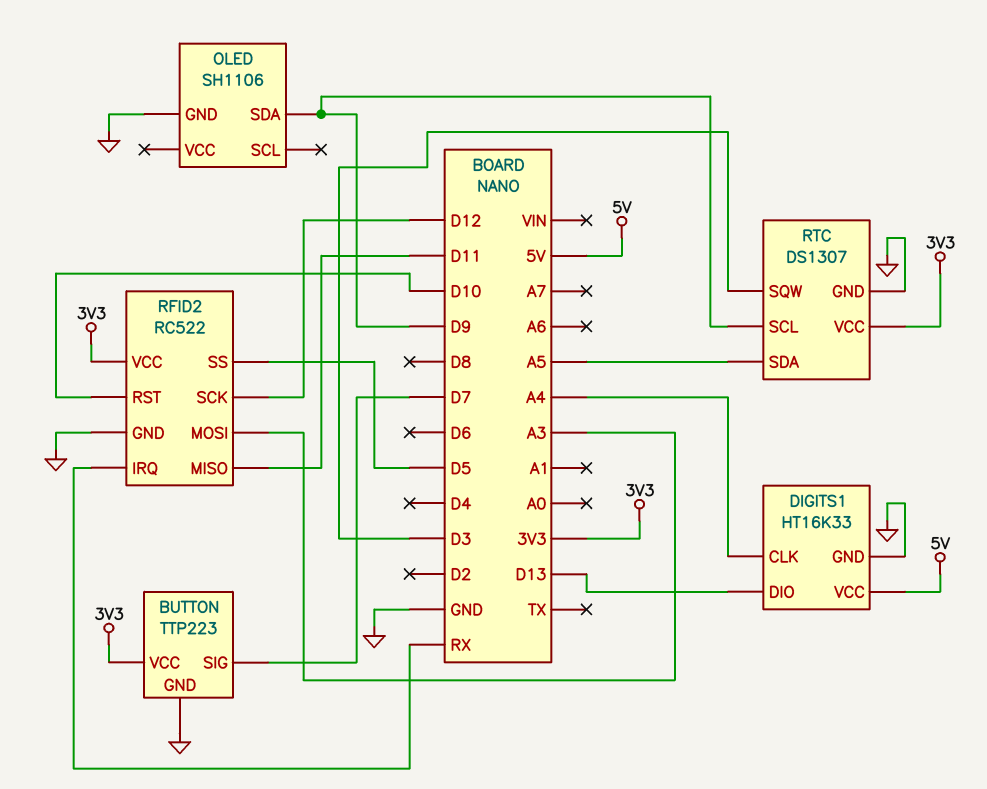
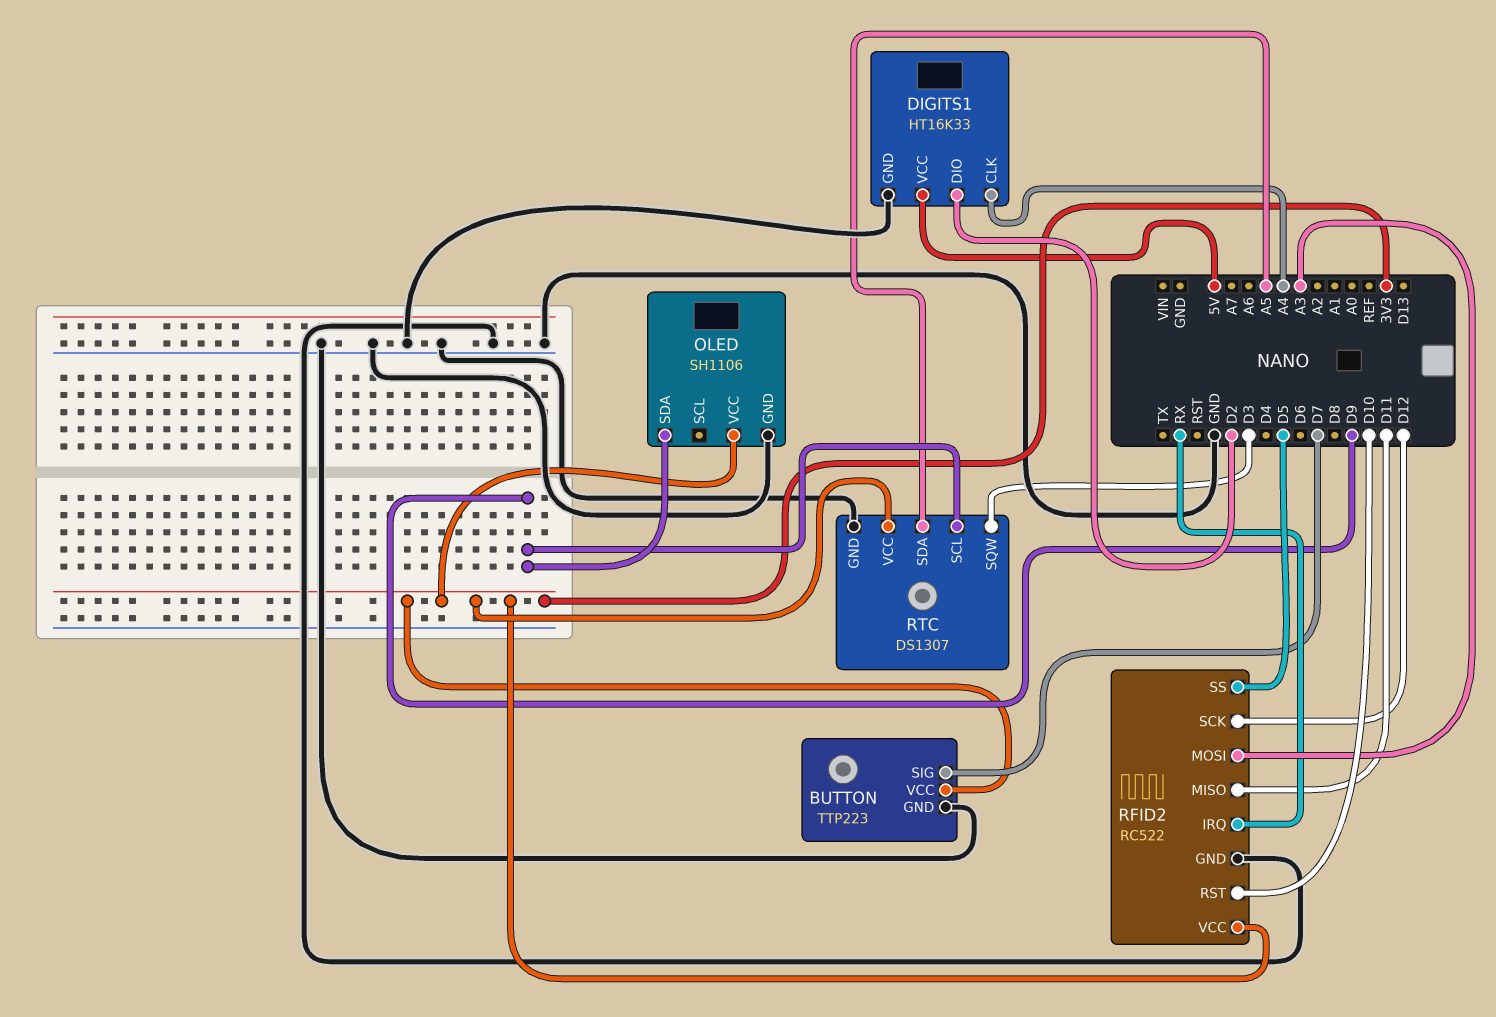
DIGITS1 pin DIO: D13 -> D2
OLED pin VCC: none -> 3V3

